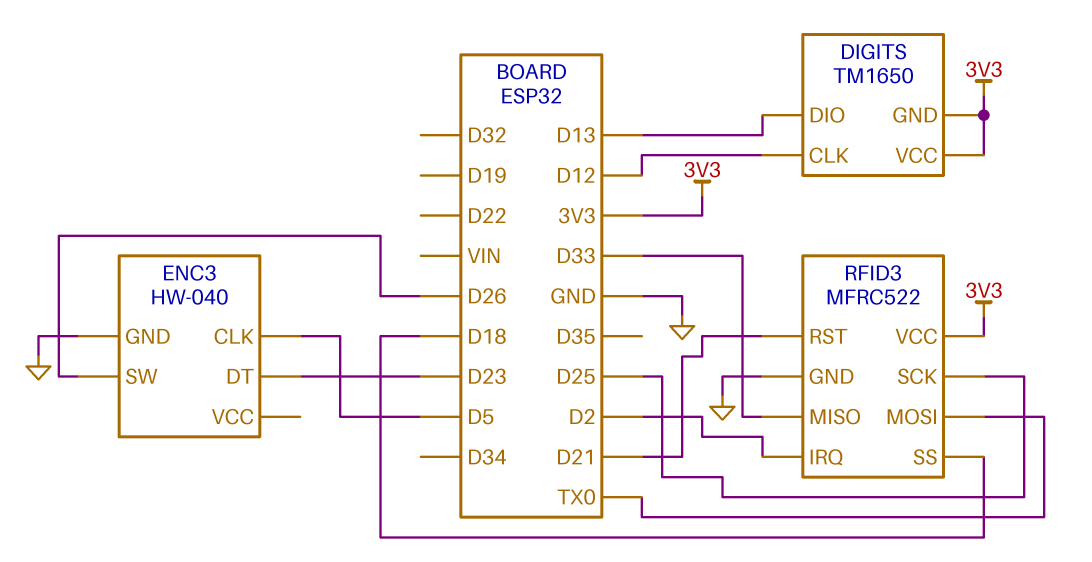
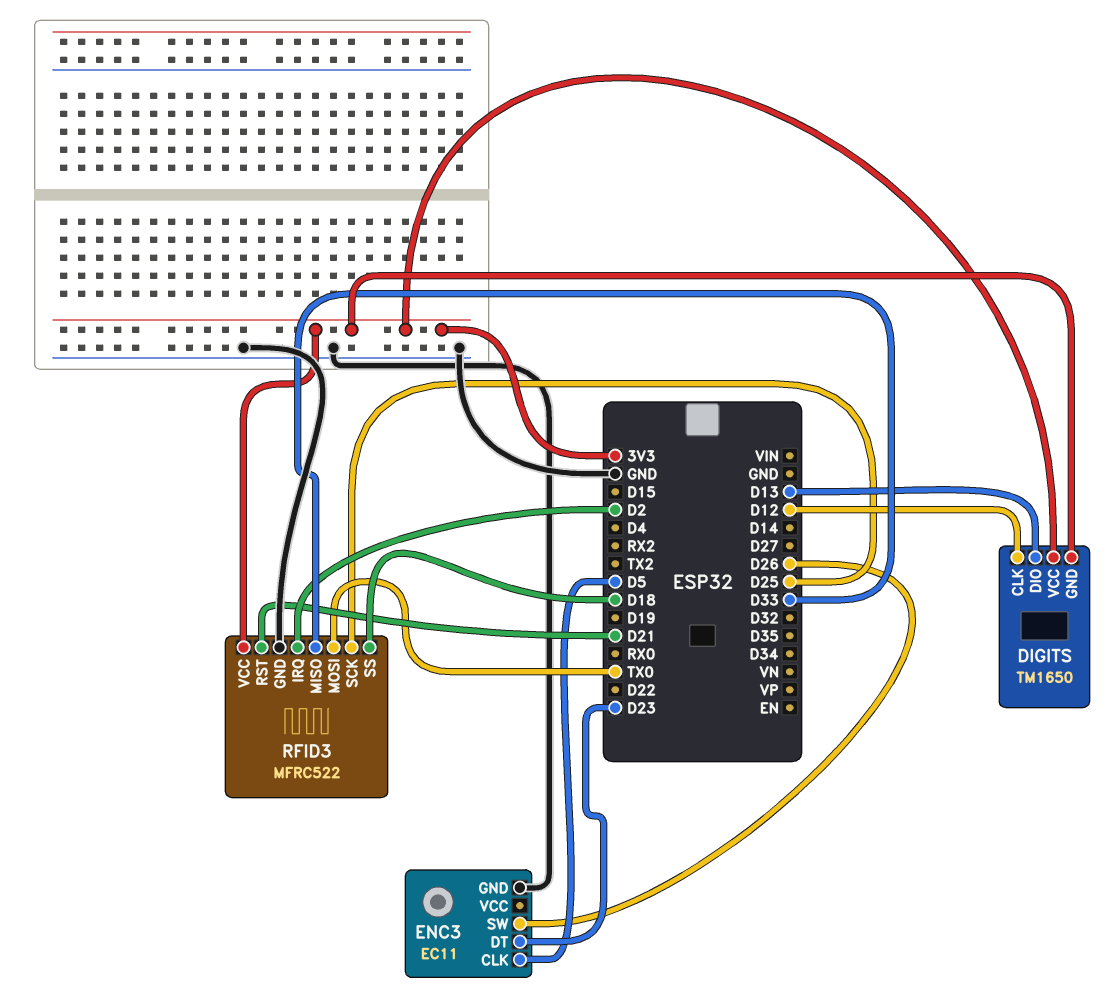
ENC3: HW-040 -> EC11

